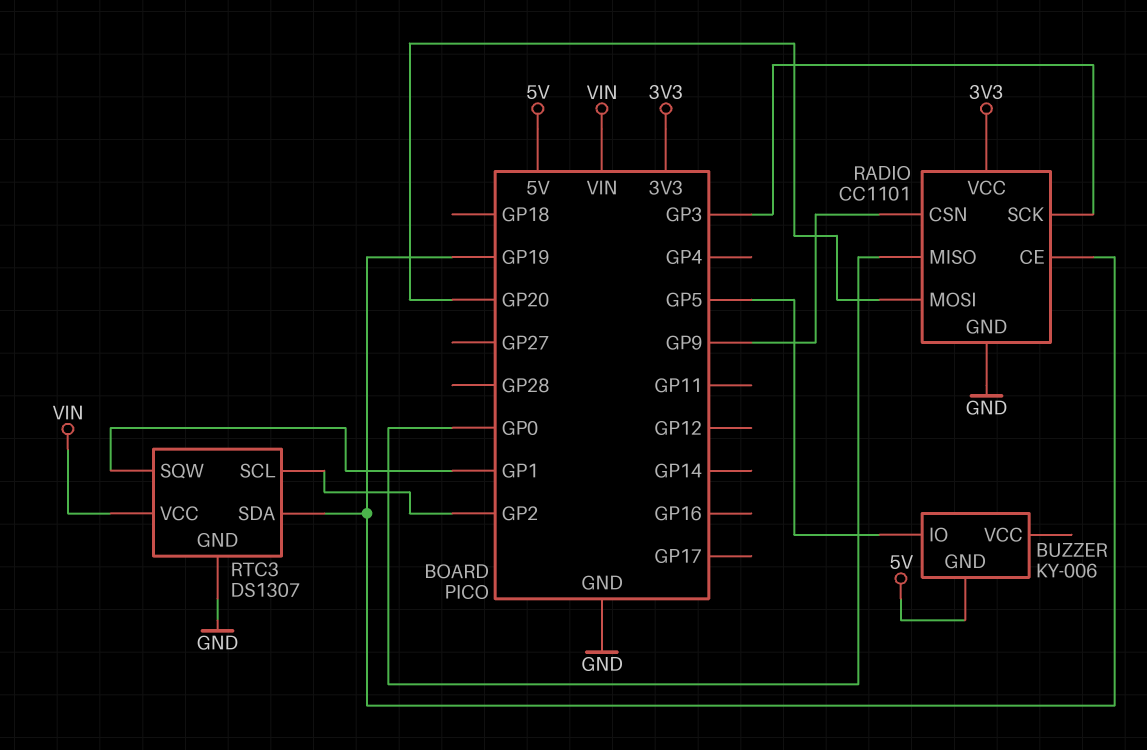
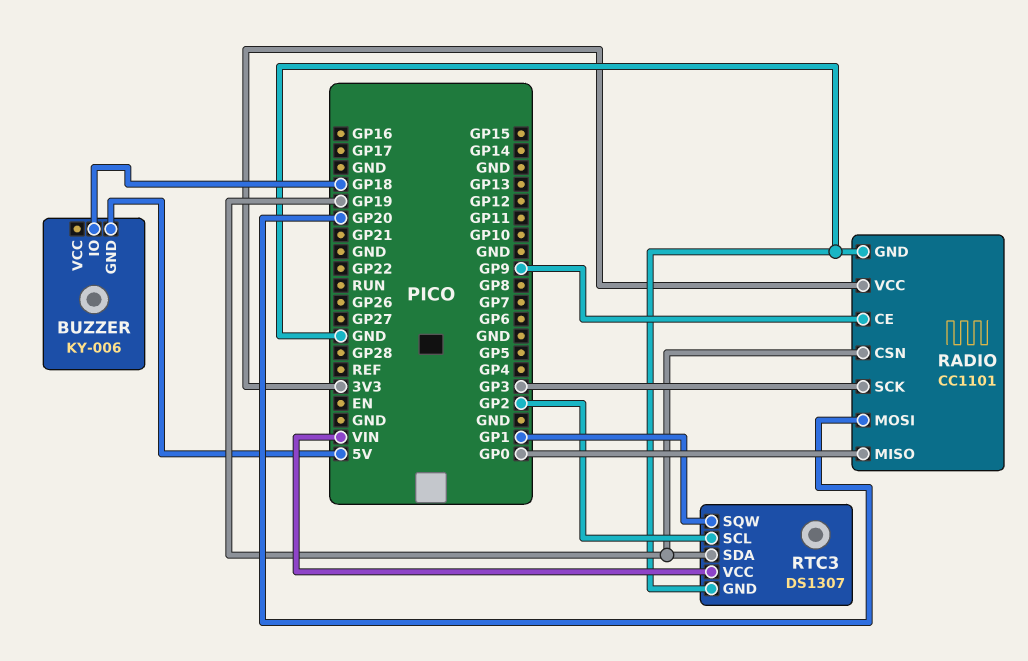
BUZZER pin IO: GP5 -> GP18
RADIO pin CE: GP19 -> GP9
RADIO pin CSN: GP9 -> GP19

